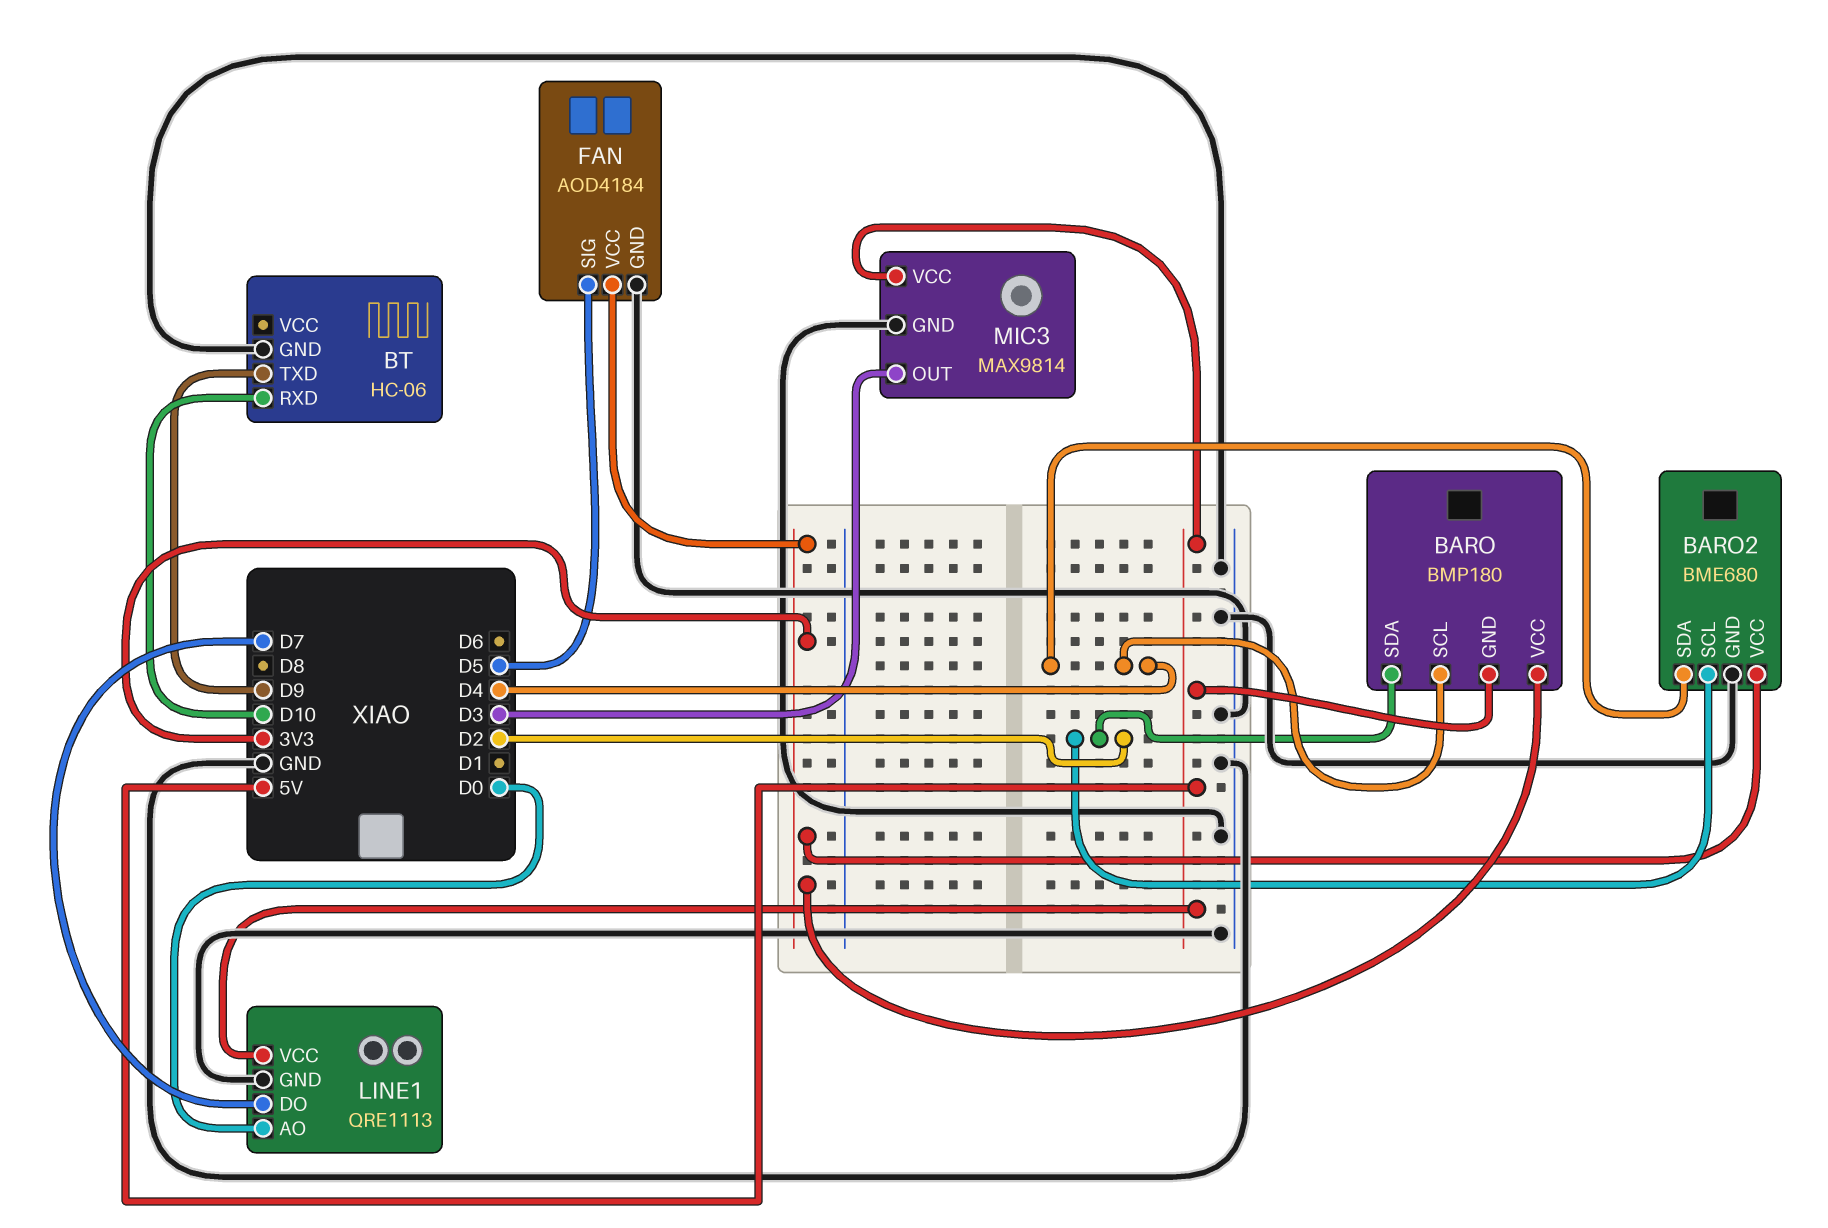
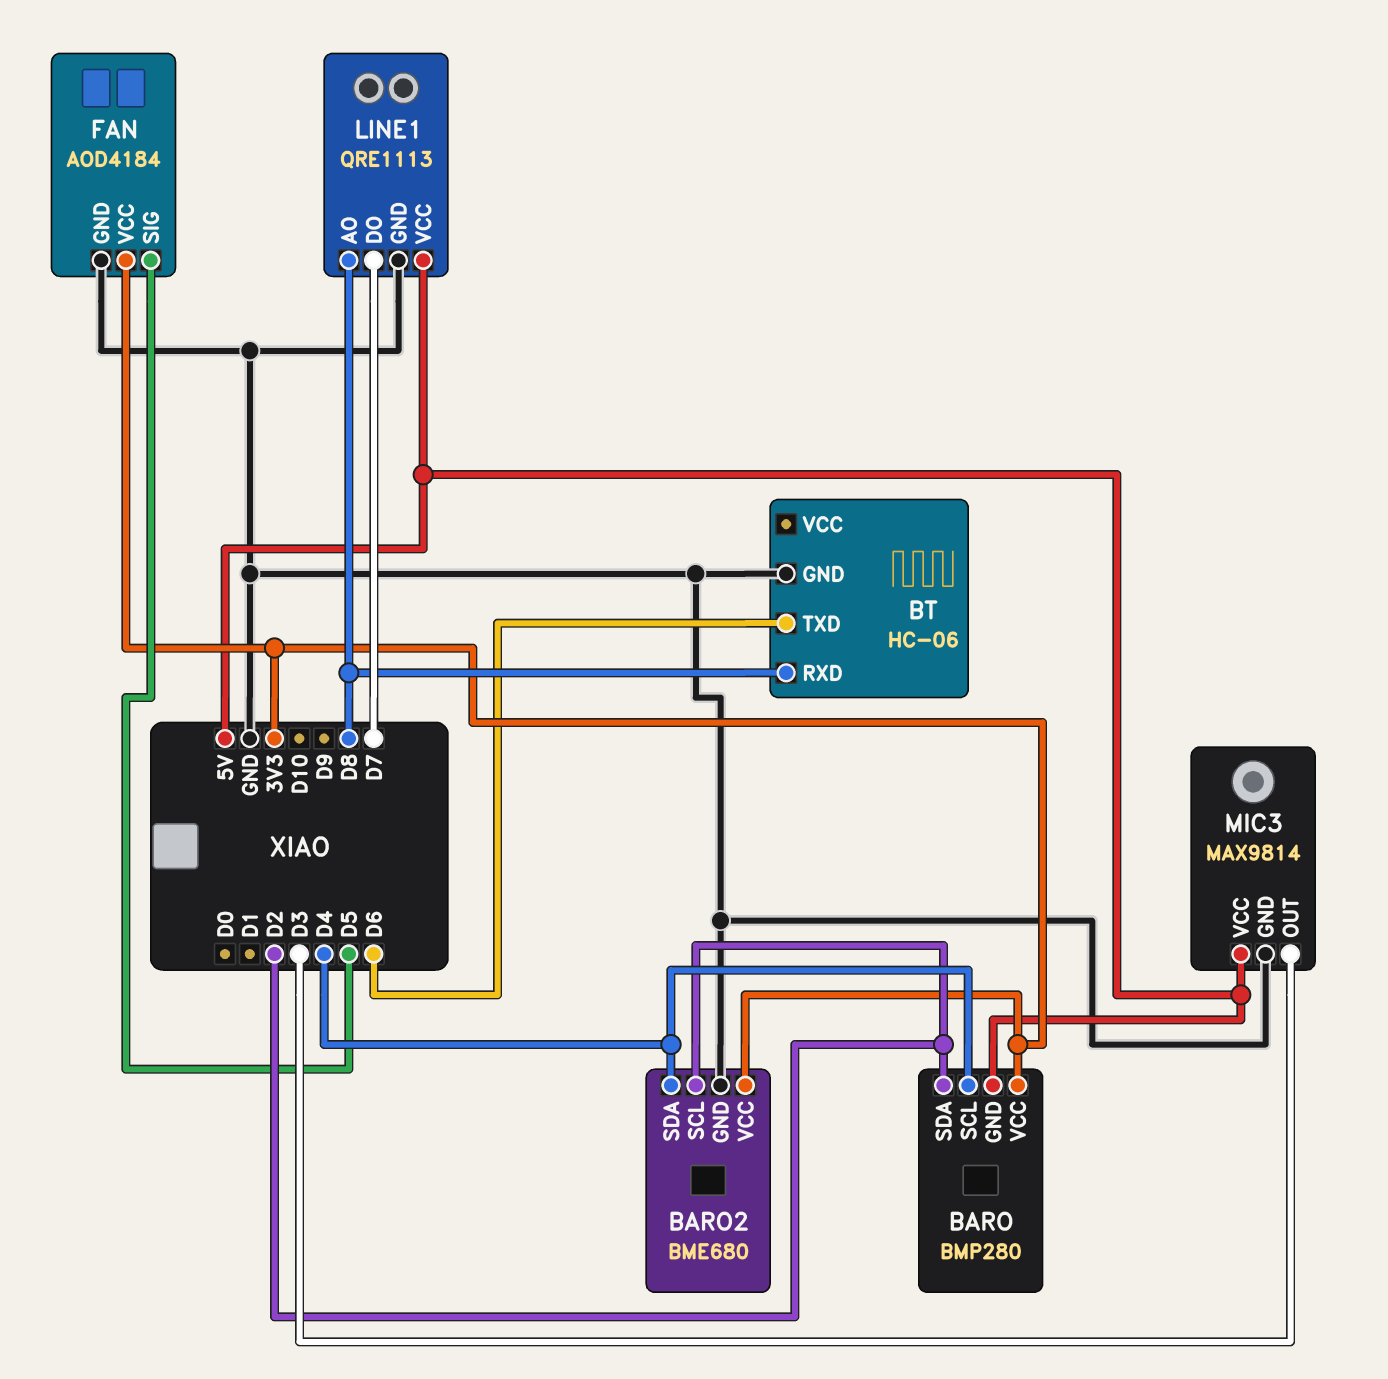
BARO: BMP180 -> BMP280
BT pin RXD: D10 -> D8
BT pin TXD: D9 -> D6
LINE1 pin AO: D0 -> D8

